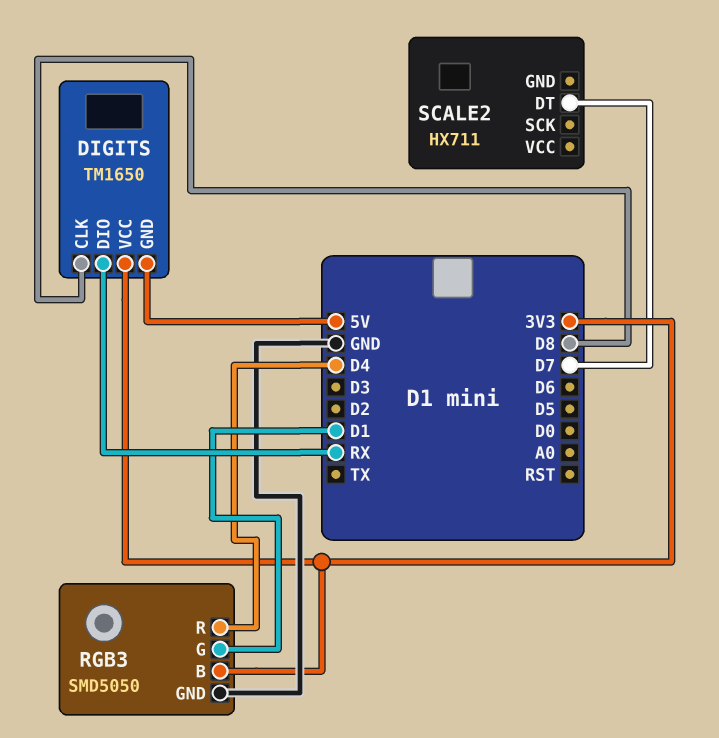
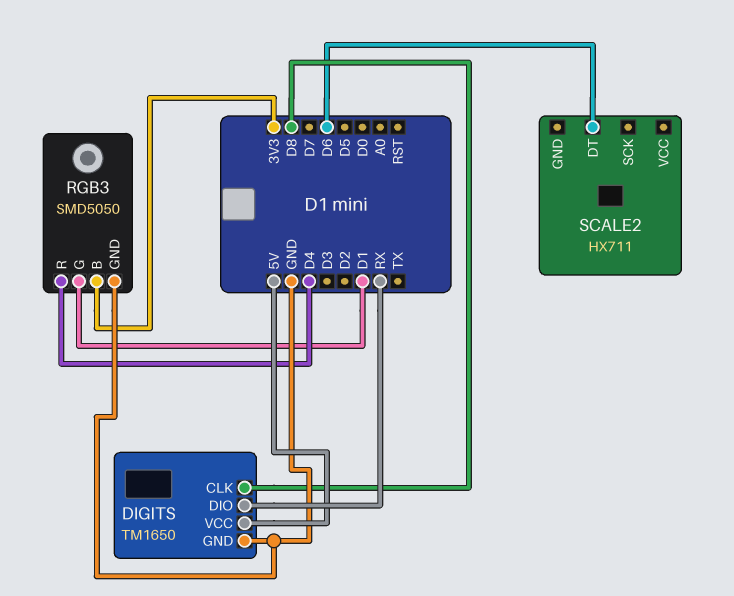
DIGITS pin GND: 5V -> GND
DIGITS pin VCC: 3V3 -> 5V
SCALE2 pin DT: D7 -> D6

